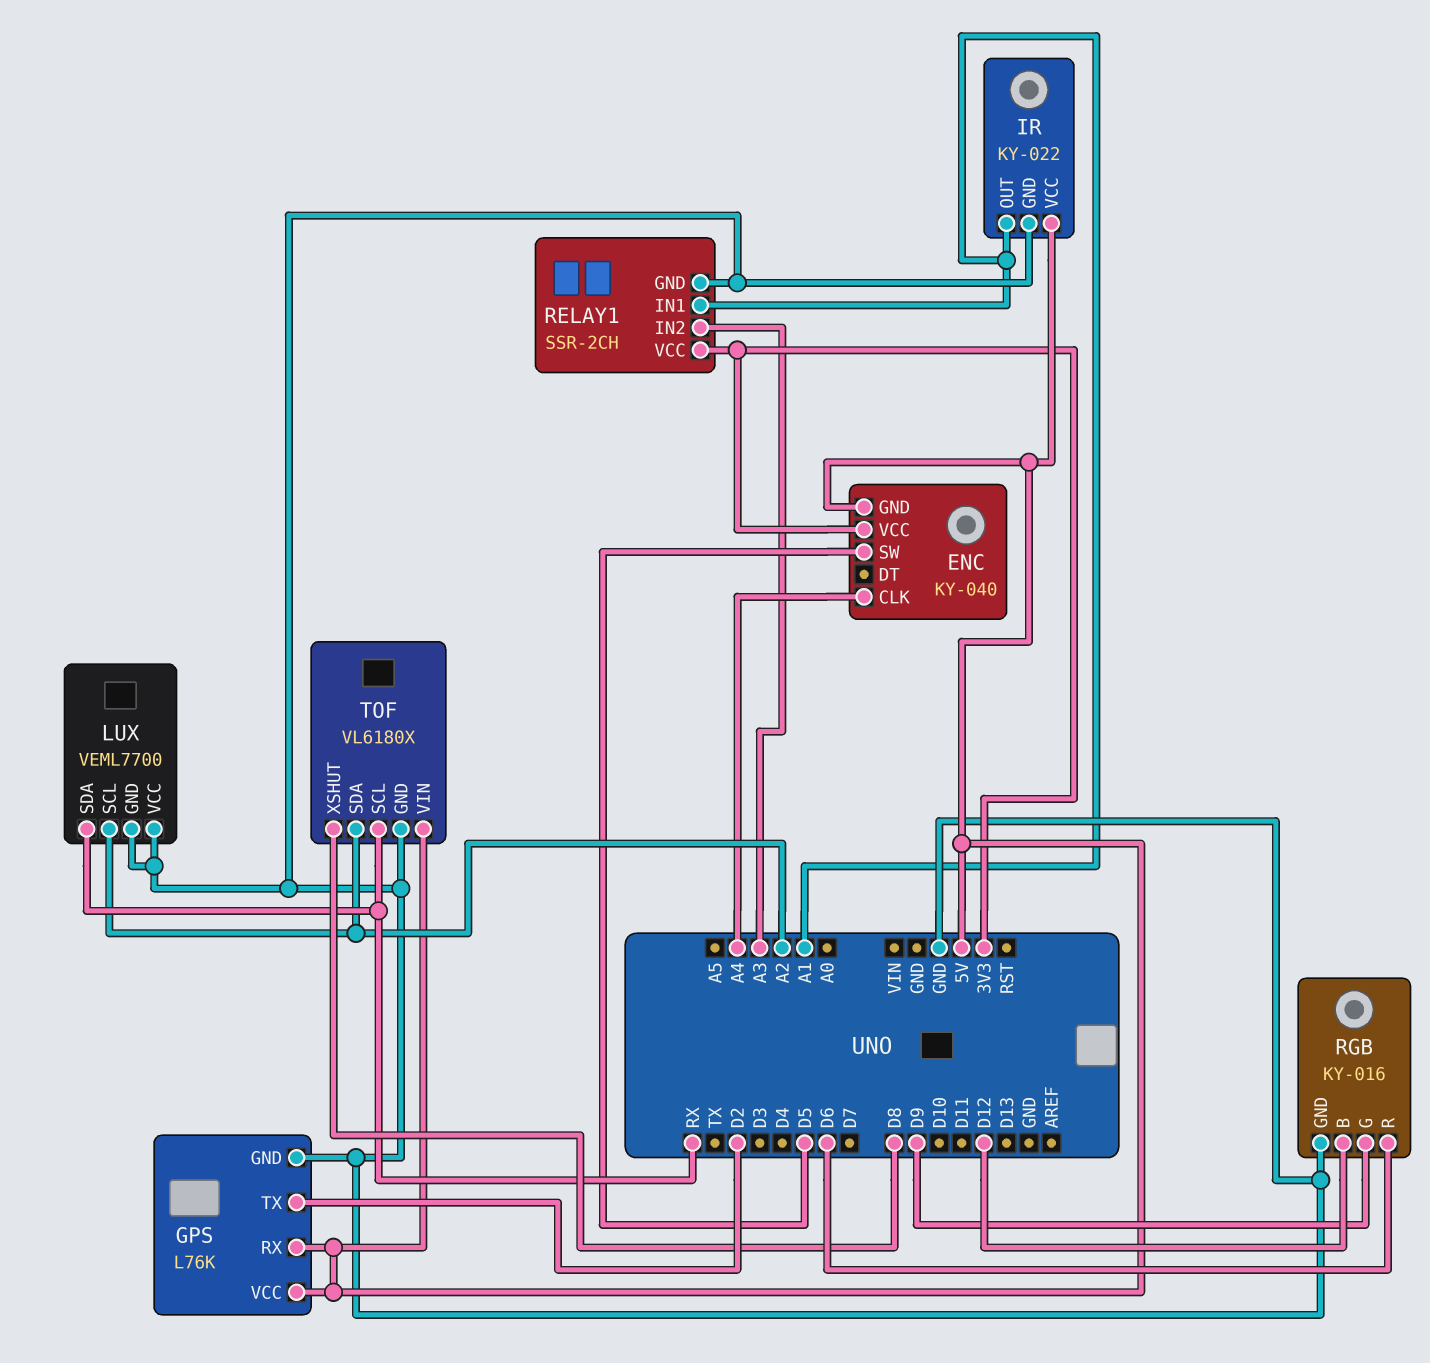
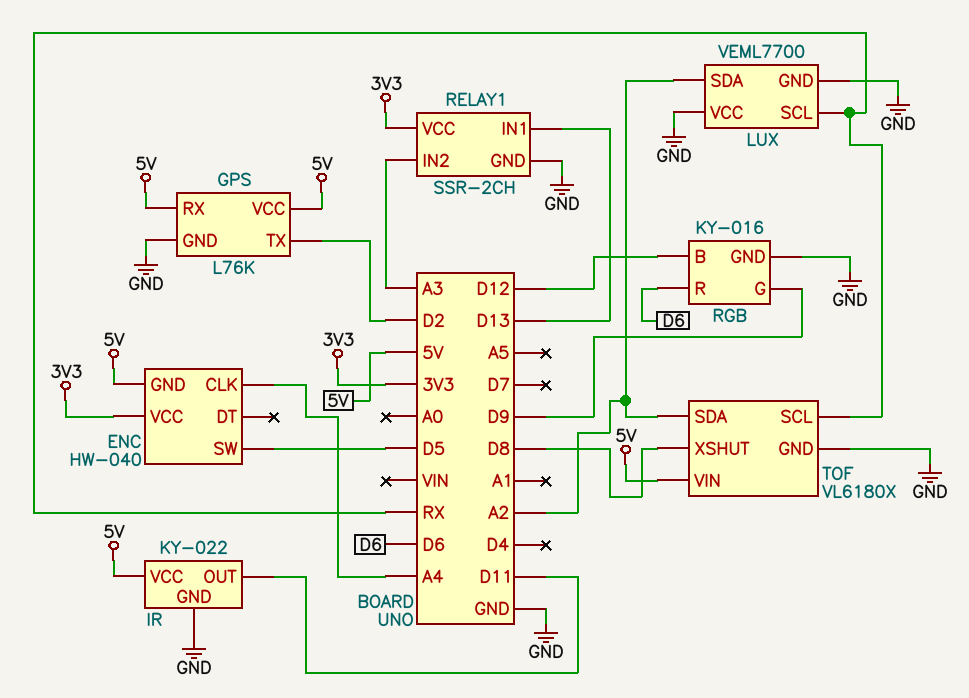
ENC: KY-040 -> HW-040
IR pin OUT: A1 -> D11
LUX pin SCL: A2 -> RX
LUX pin SDA: RX -> A2
RELAY1 pin IN1: A1 -> D13

